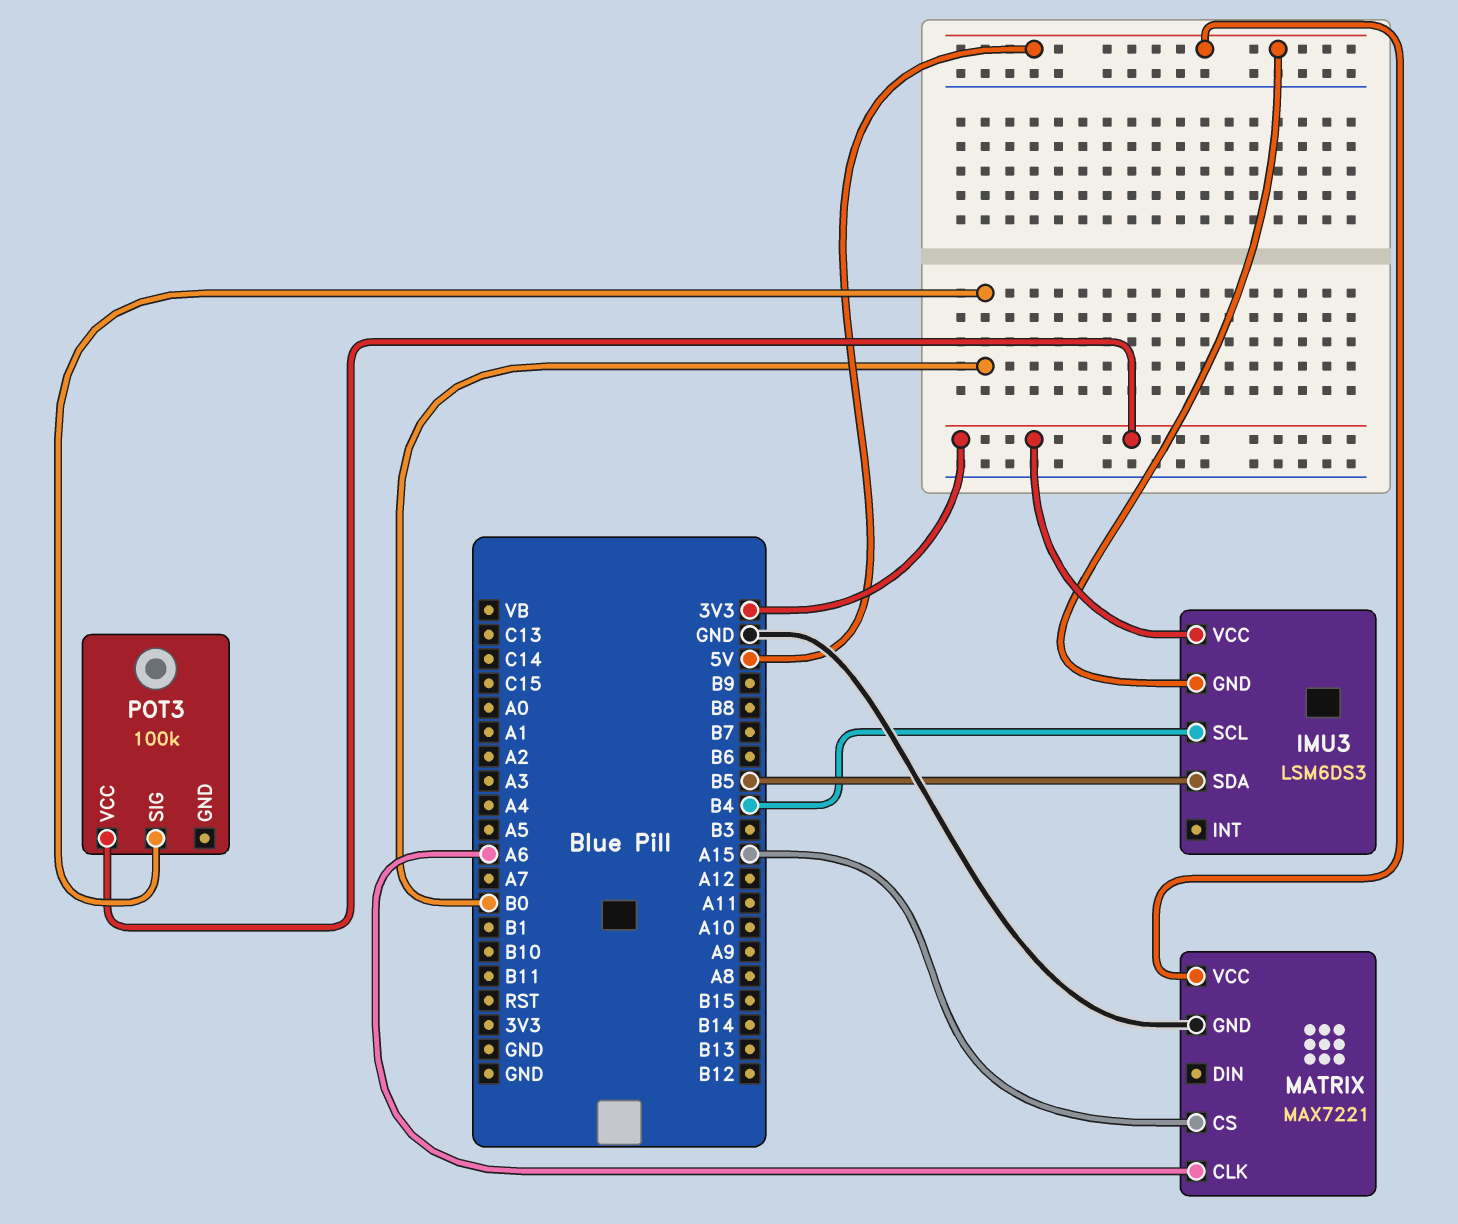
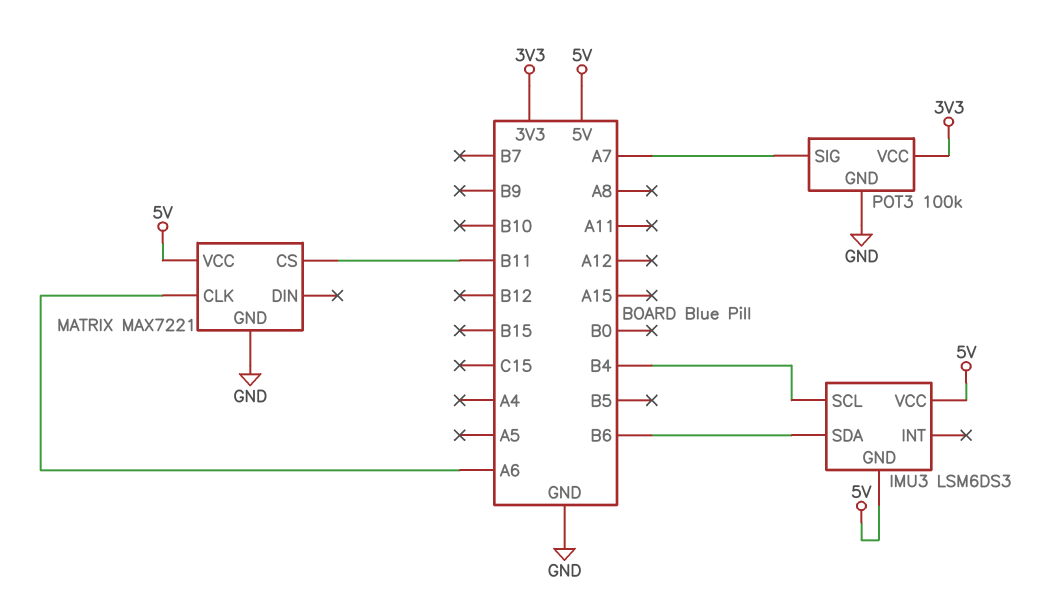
IMU3 pin SDA: B5 -> B6
IMU3 pin VCC: 3V3 -> 5V
MATRIX pin CS: A15 -> B11
POT3 pin GND: none -> GND
POT3 pin SIG: B0 -> A7

